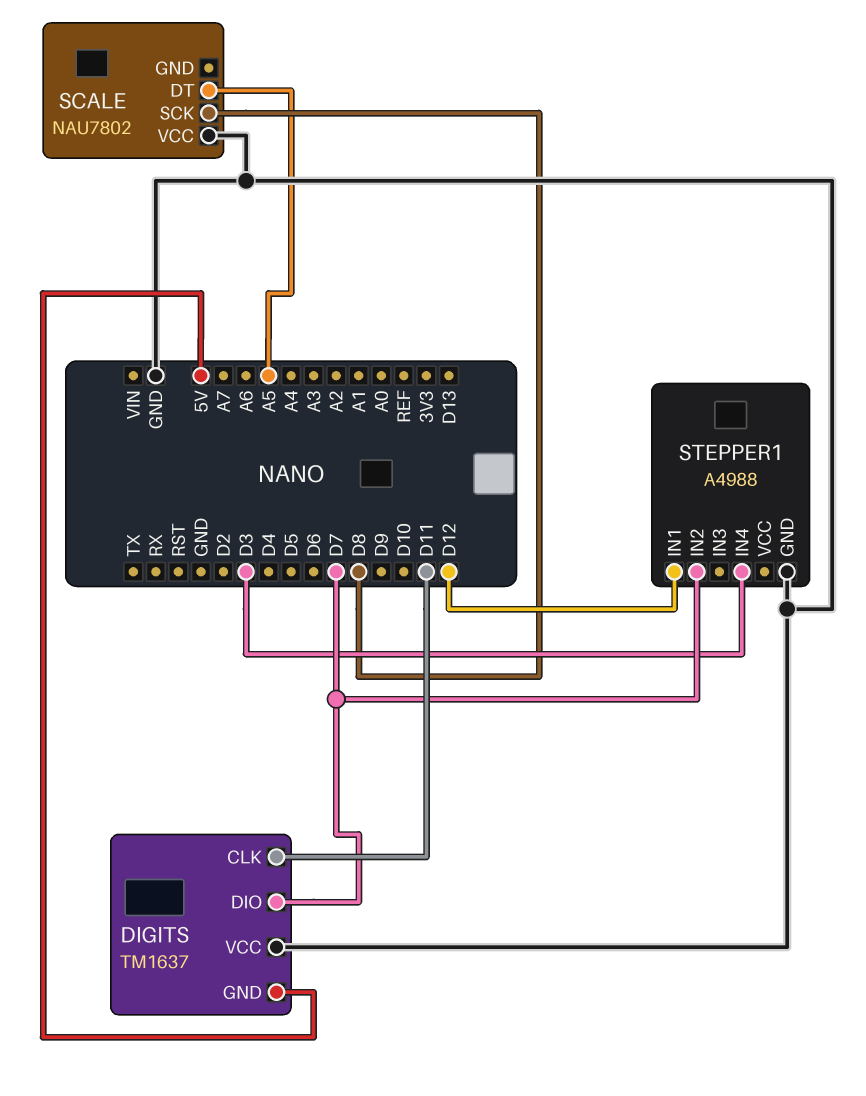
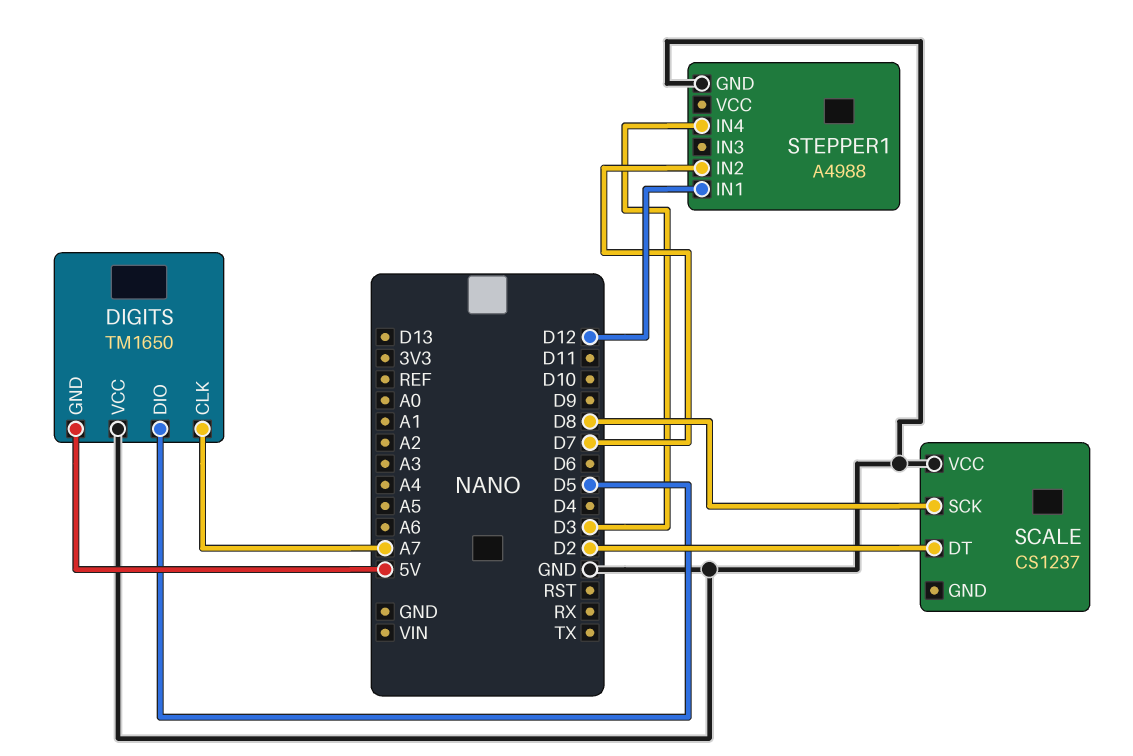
DIGITS: TM1637 -> TM1650
DIGITS pin CLK: D11 -> A7
DIGITS pin DIO: D7 -> D5
SCALE: NAU7802 -> CS1237
SCALE pin DT: A5 -> D2

